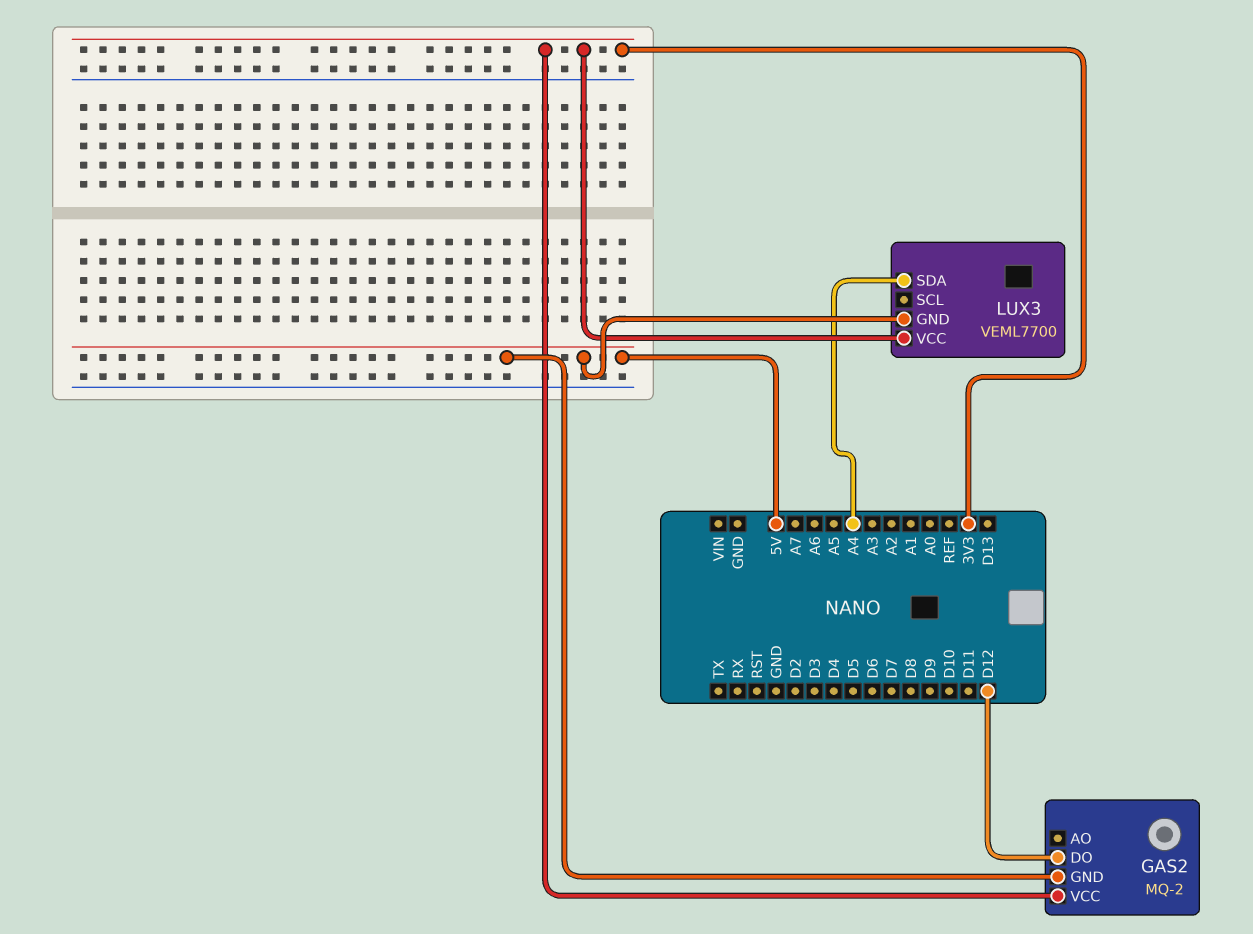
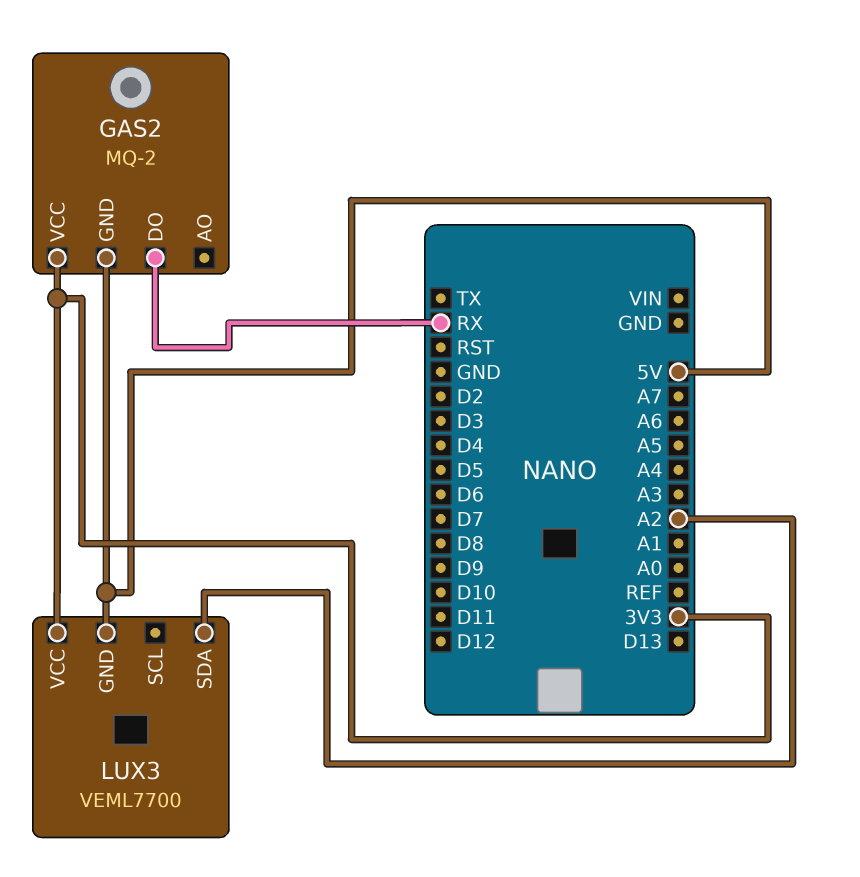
GAS2 pin DO: D12 -> RX
LUX3 pin SDA: A4 -> A2

